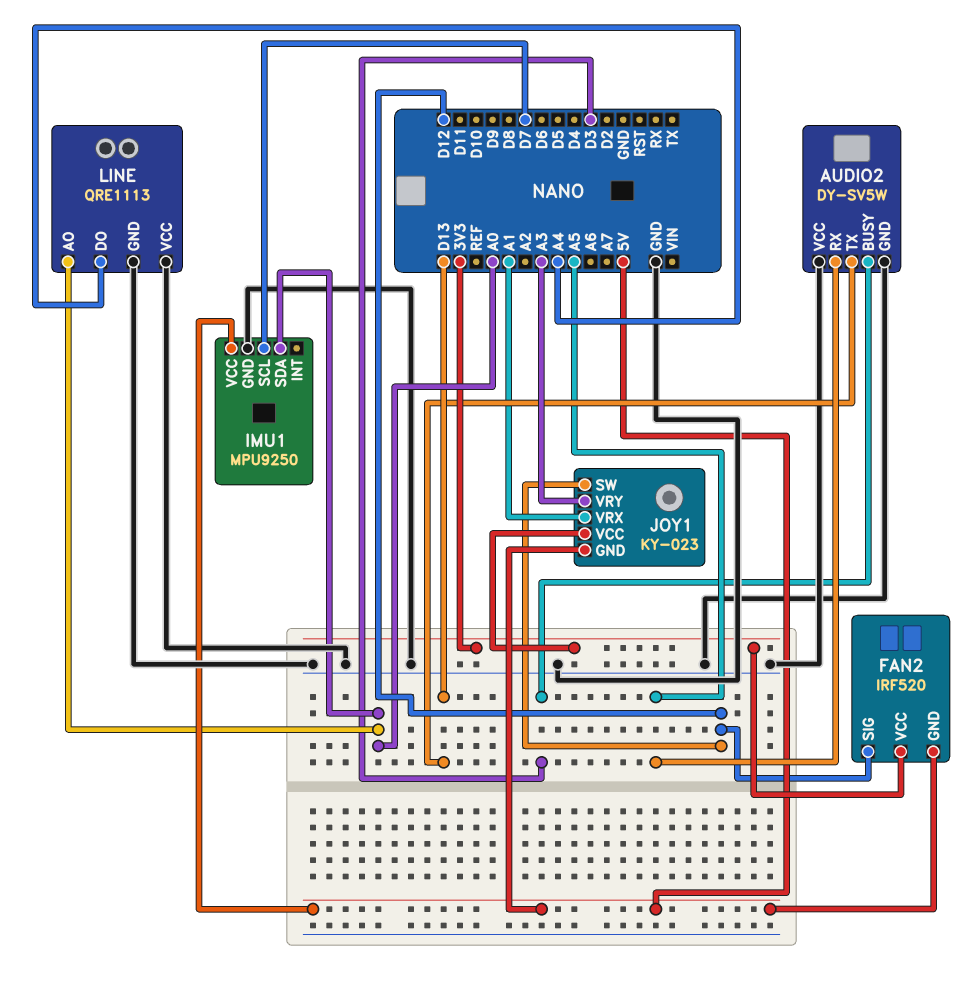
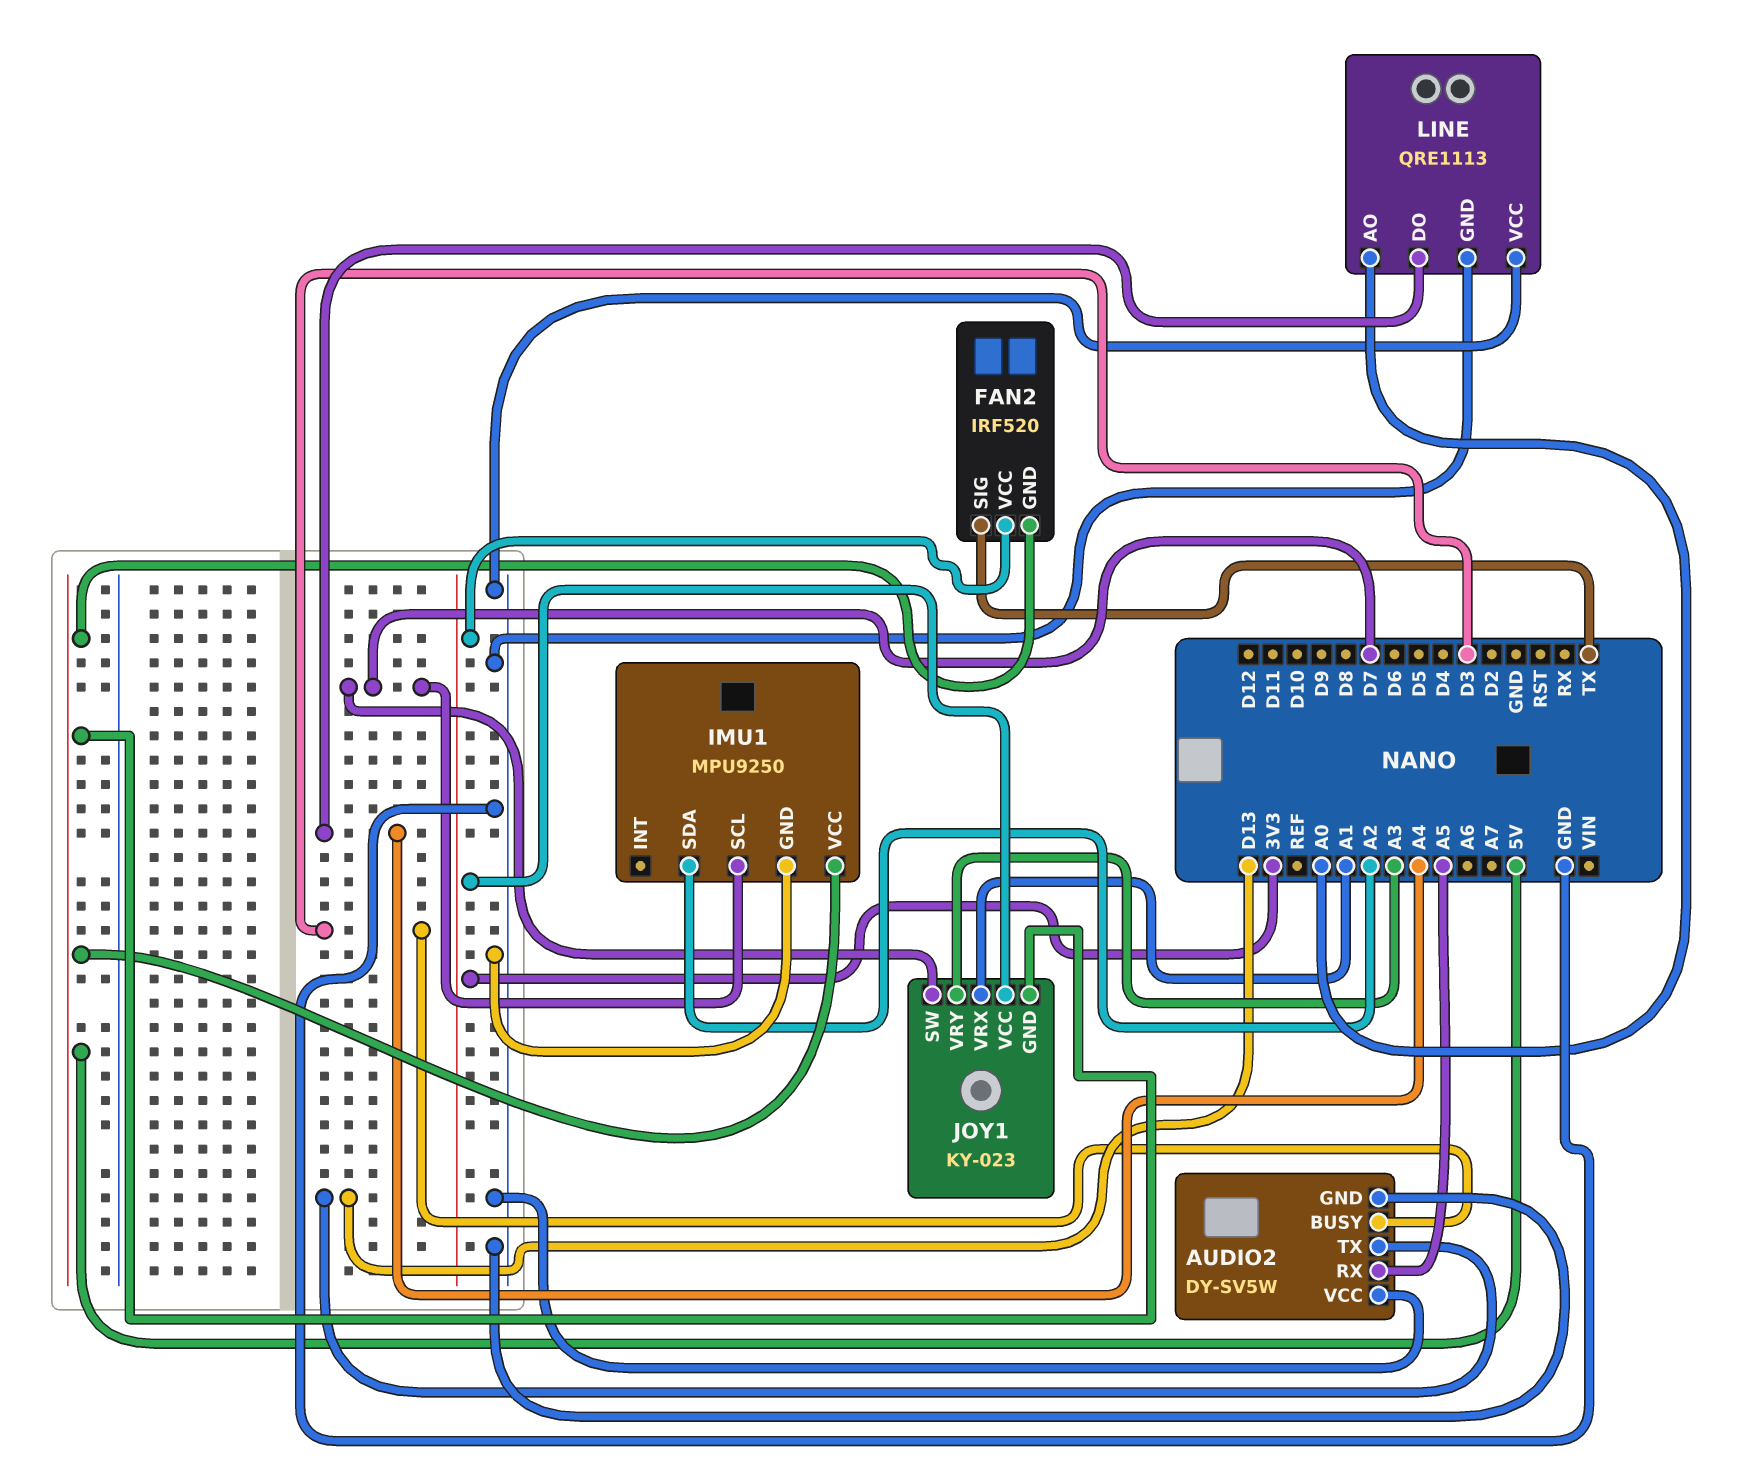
FAN2 pin SIG: D12 -> TX
IMU1 pin SDA: A0 -> A2
JOY1 pin SW: D12 -> D7

